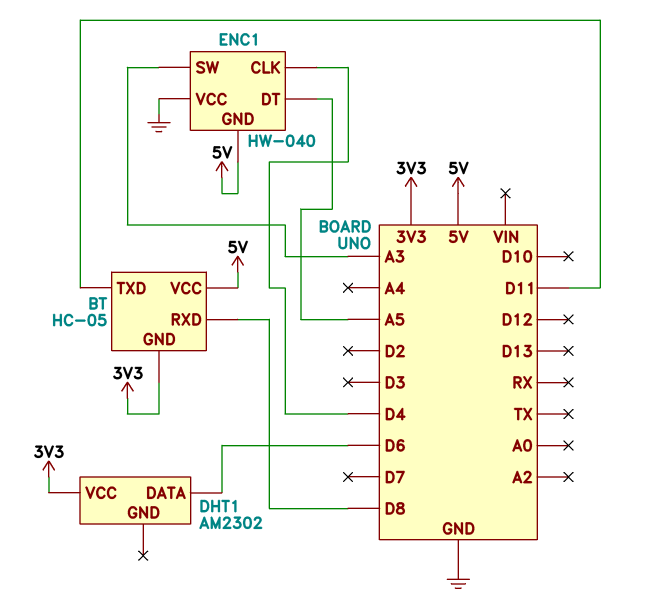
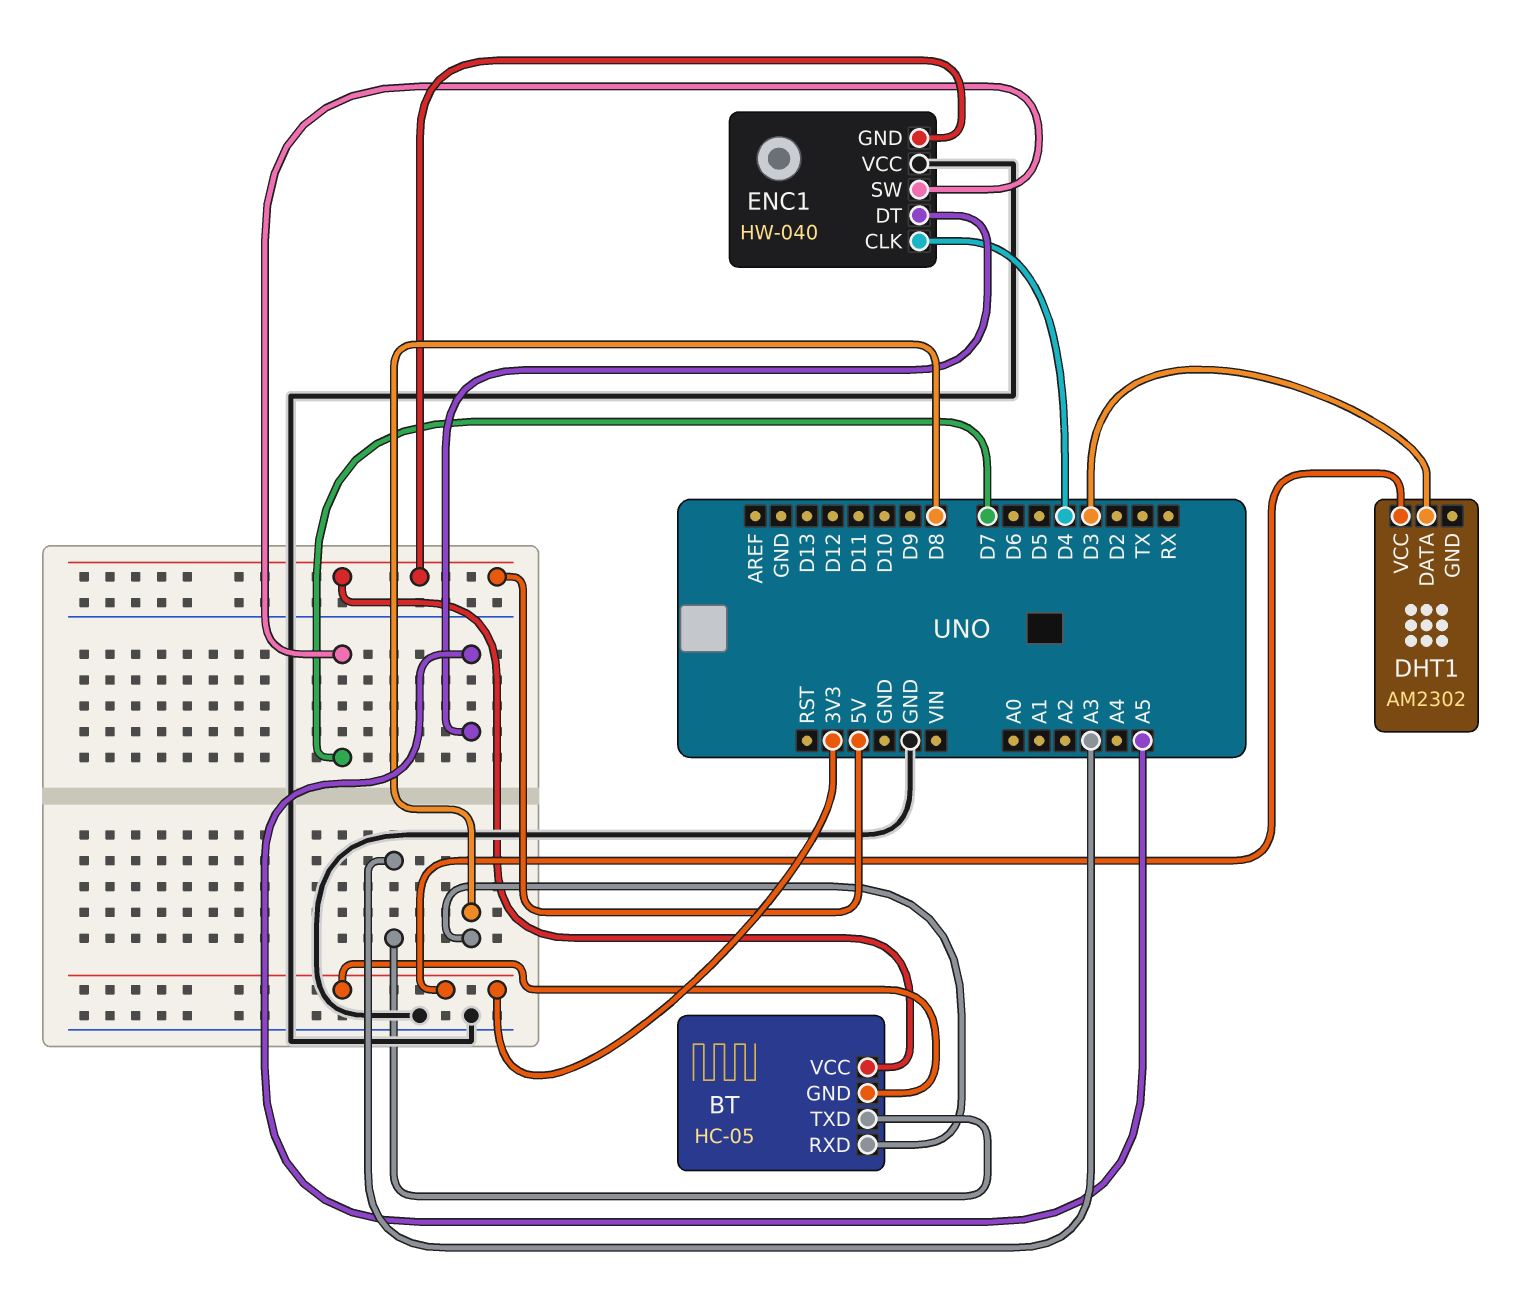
BT pin TXD: D11 -> A3
DHT1 pin DATA: D6 -> D3
ENC1 pin SW: A3 -> D7

